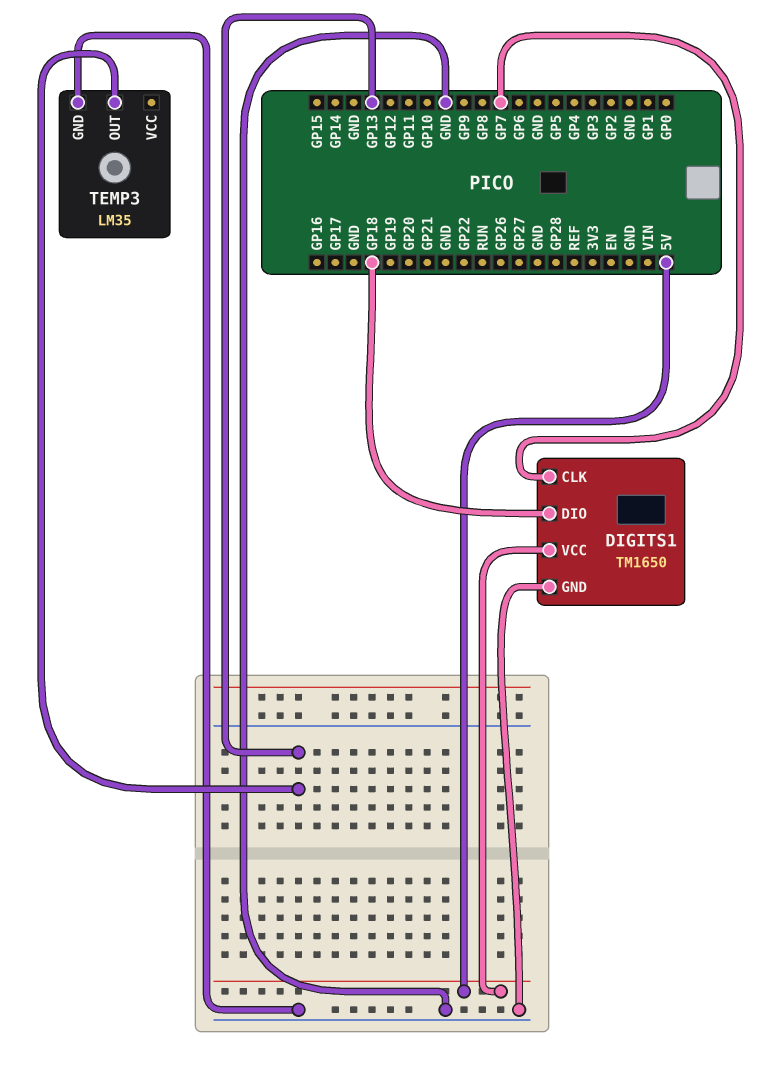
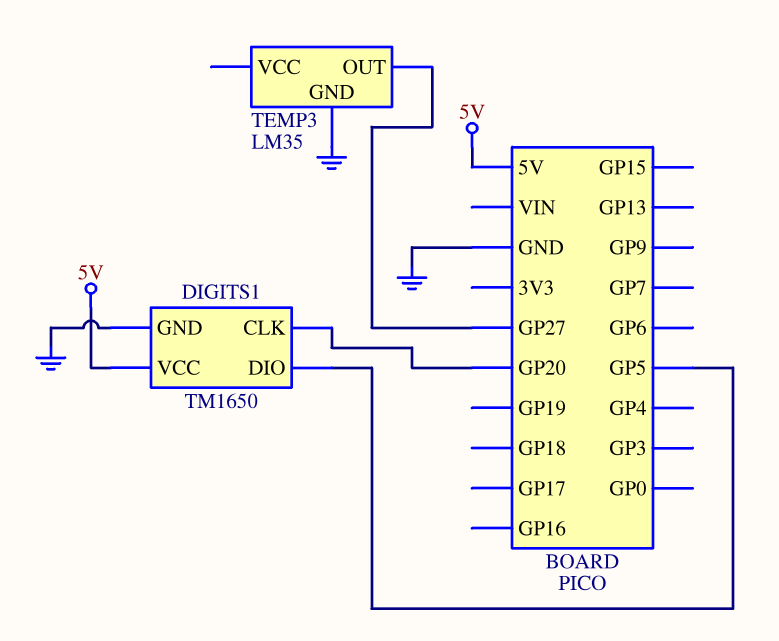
DIGITS1 pin CLK: GP7 -> GP20
DIGITS1 pin DIO: GP18 -> GP5
TEMP3 pin OUT: GP13 -> GP27

